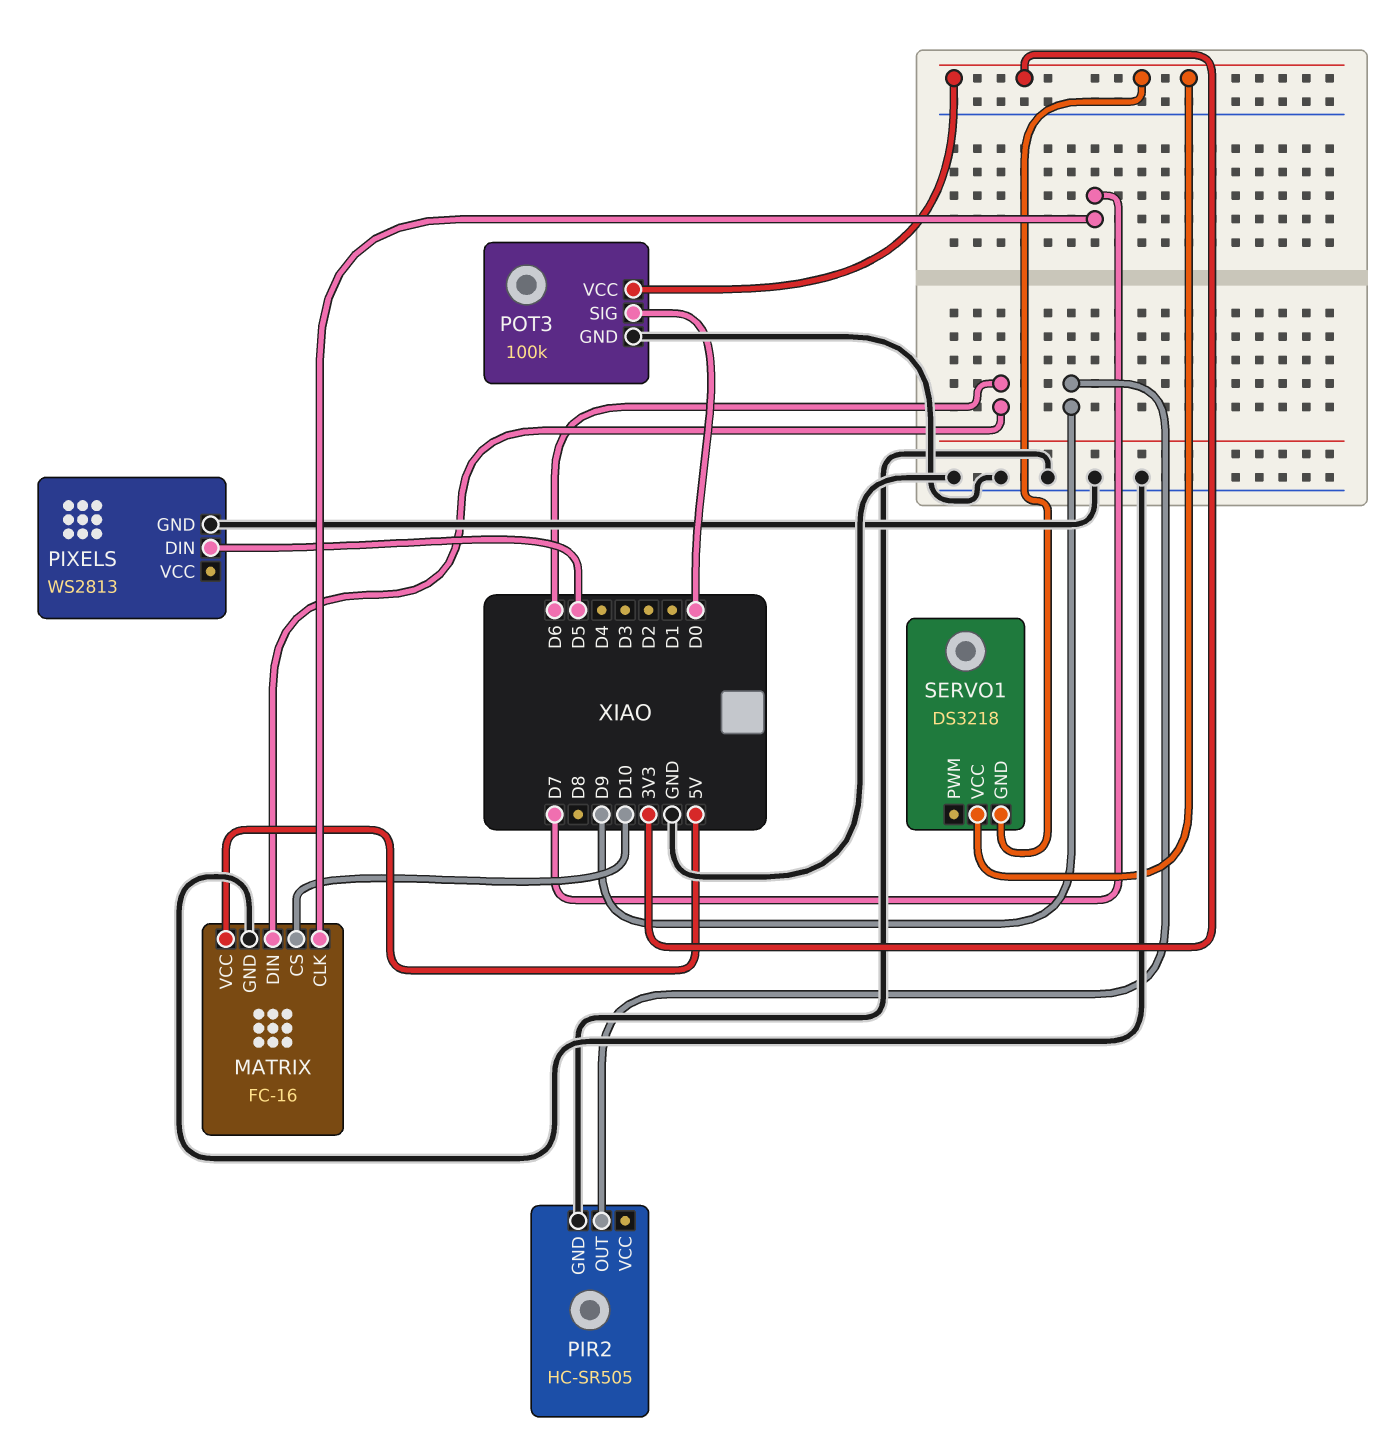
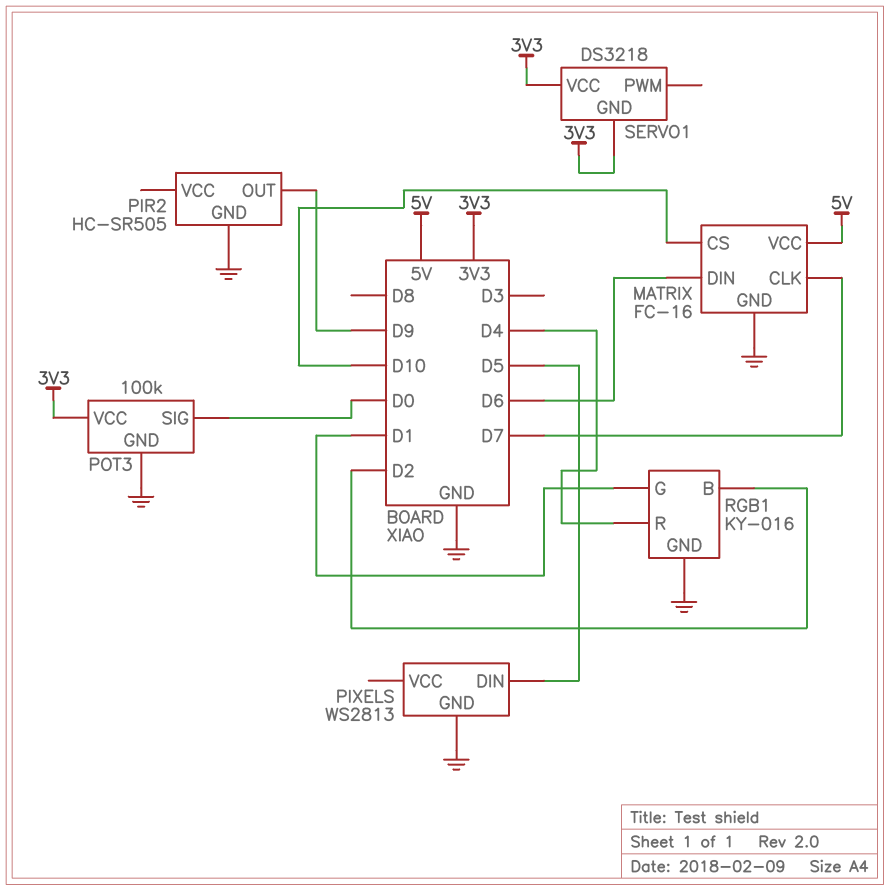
RGB1: none -> KY-016
RGB1 pin B: none -> D2
RGB1 pin G: none -> D1
RGB1 pin GND: none -> GND
RGB1 pin R: none -> D4

